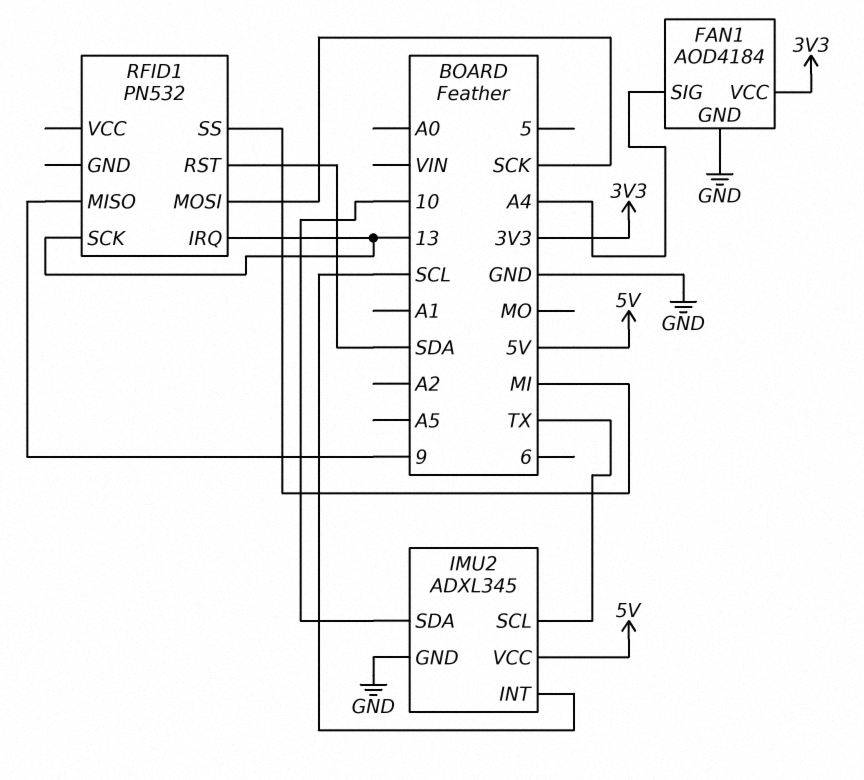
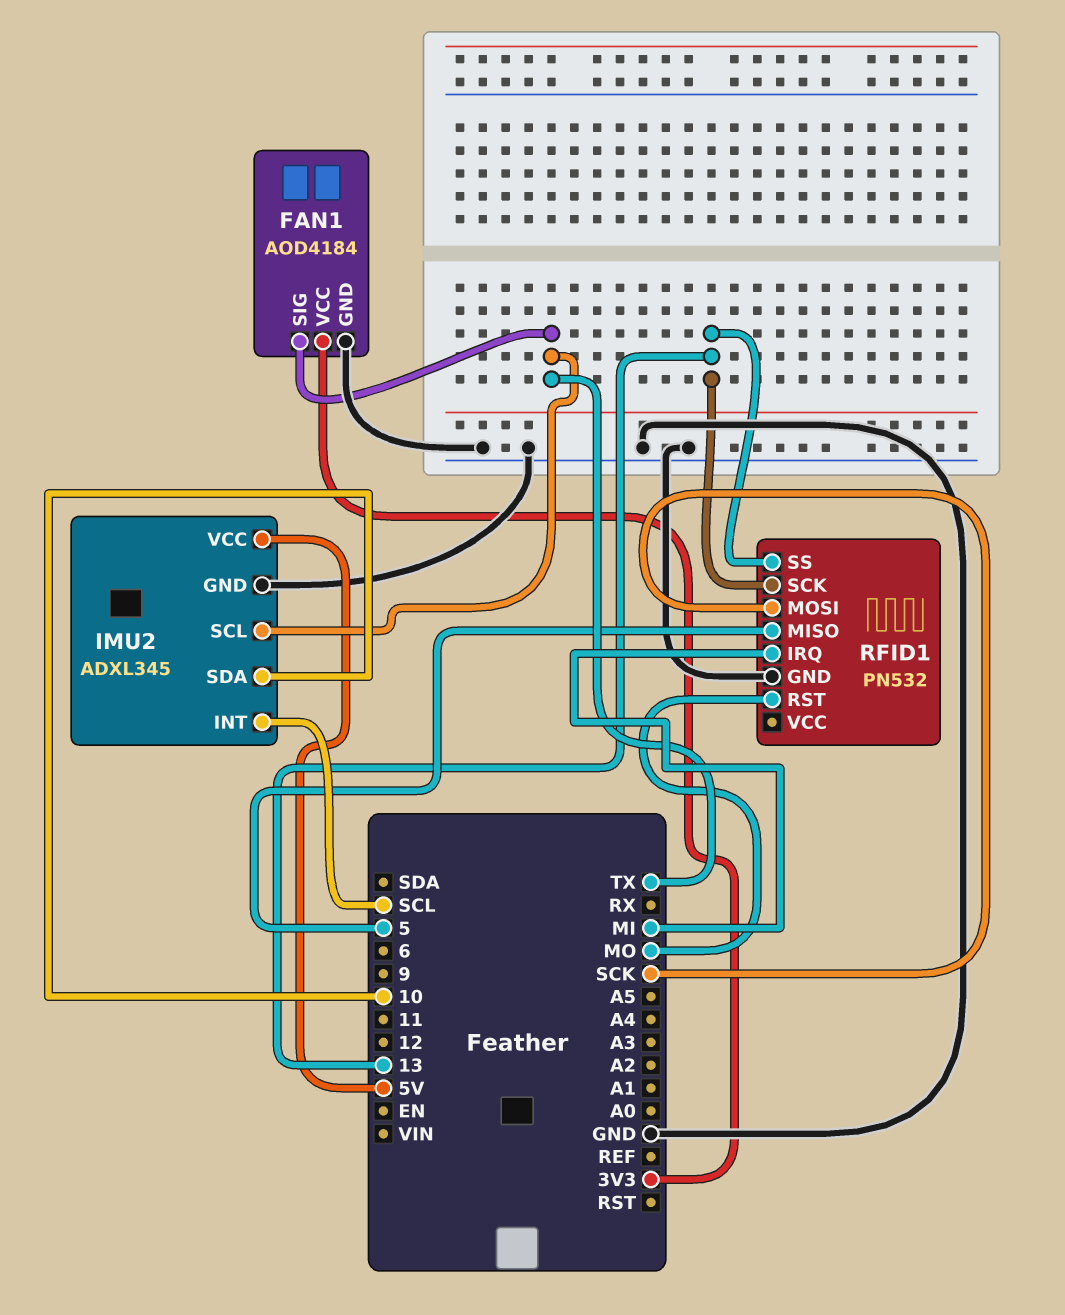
FAN1 pin SIG: A4 -> TX
RFID1 pin GND: none -> GND
RFID1 pin IRQ: 13 -> MI
RFID1 pin MISO: 9 -> 5
RFID1 pin RST: SDA -> MO
RFID1 pin SS: MI -> 13

